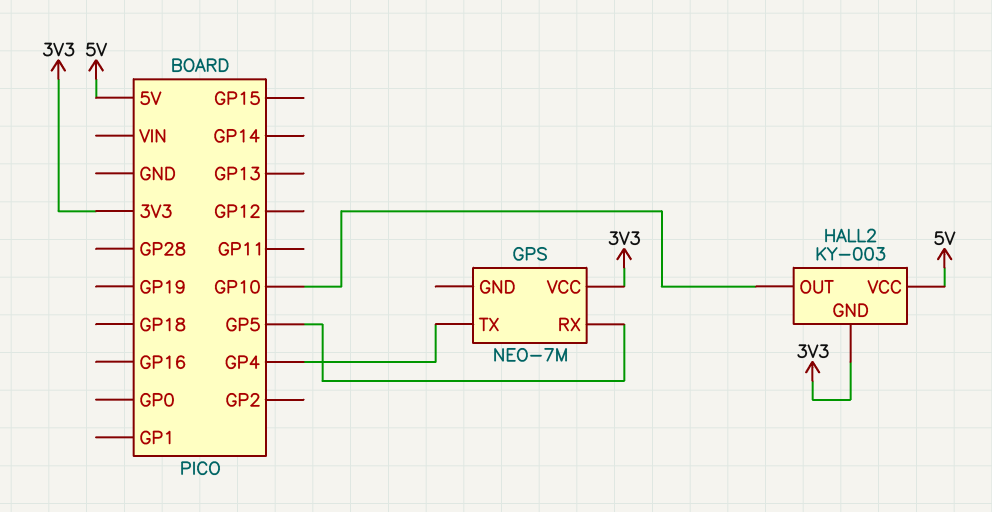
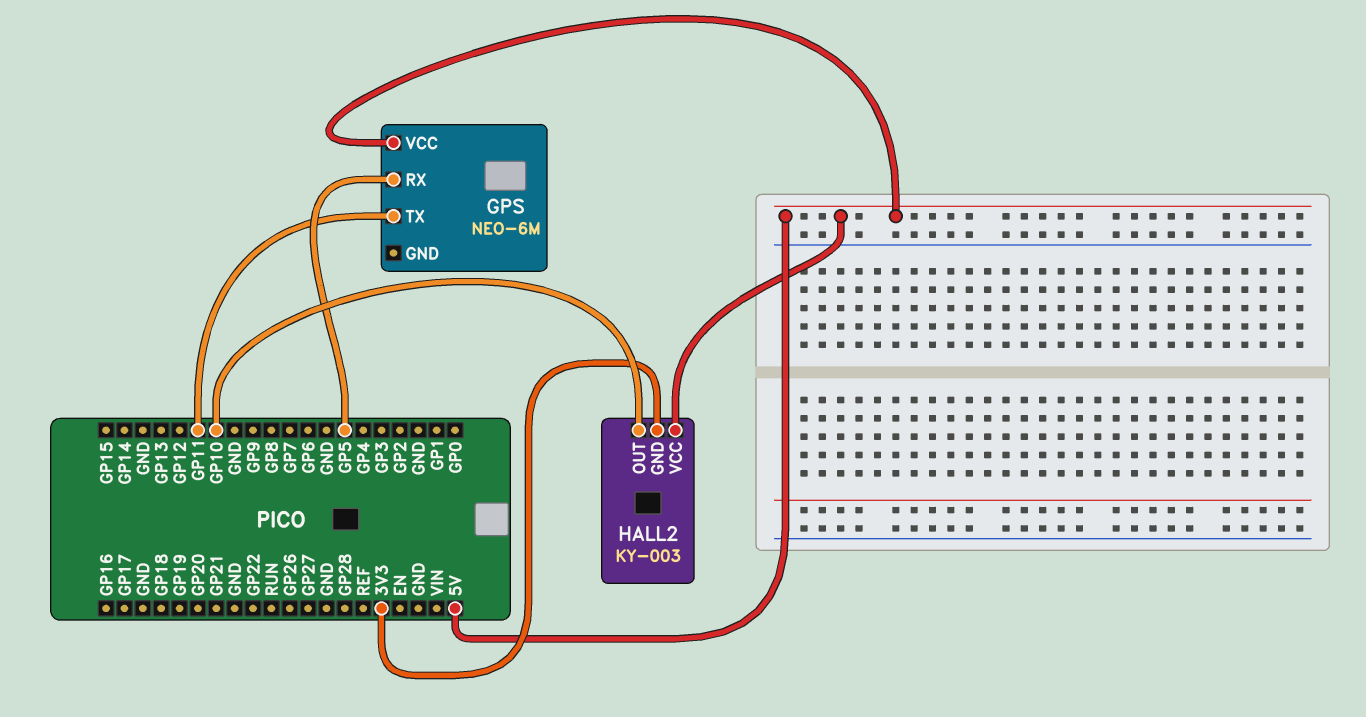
GPS: NEO-7M -> NEO-6M
GPS pin TX: GP4 -> GP11
GPS pin VCC: 3V3 -> 5V

